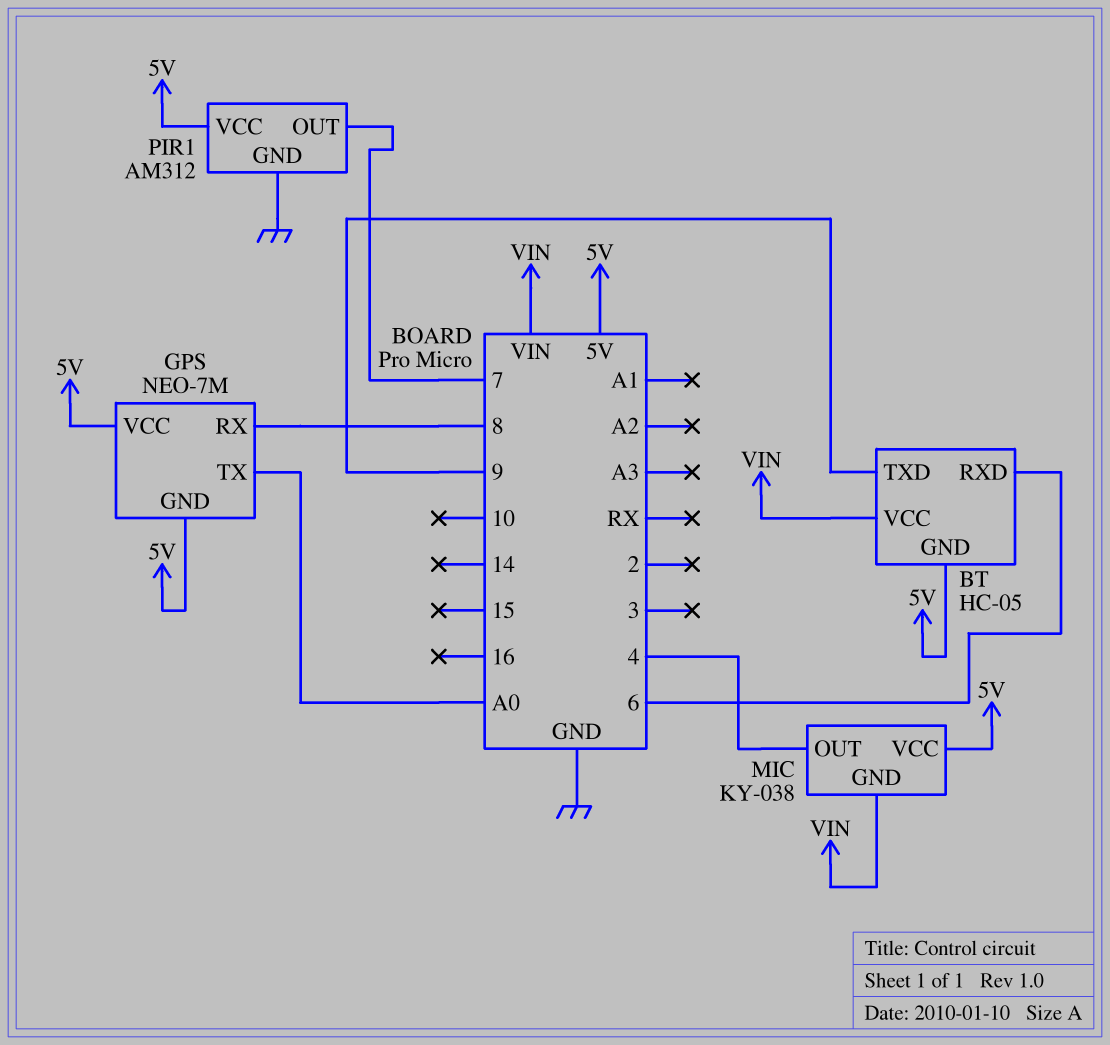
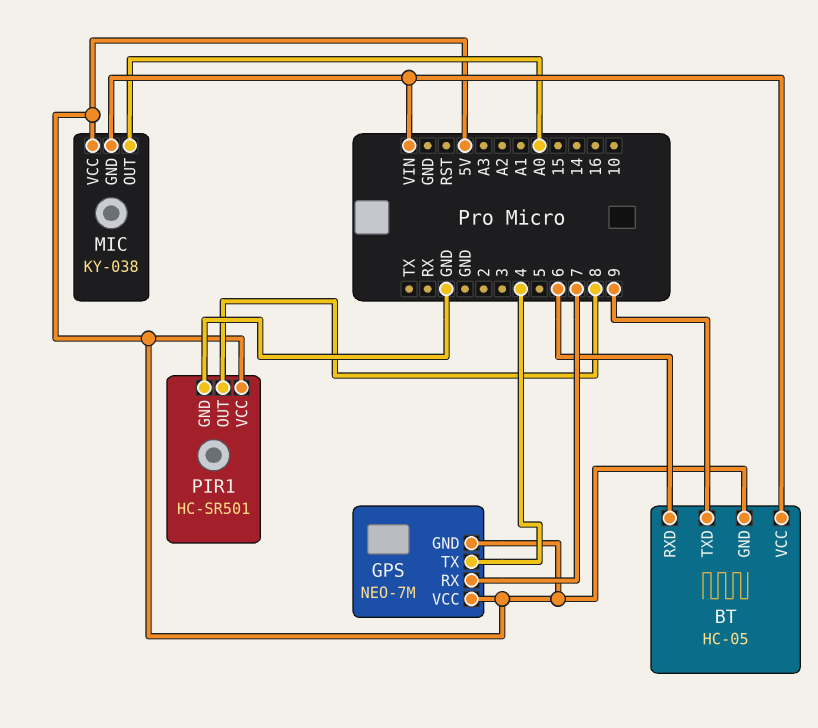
GPS pin RX: 8 -> 7
GPS pin TX: A0 -> 4
MIC pin OUT: 4 -> A0
PIR1: AM312 -> HC-SR501
PIR1 pin OUT: 7 -> 8

